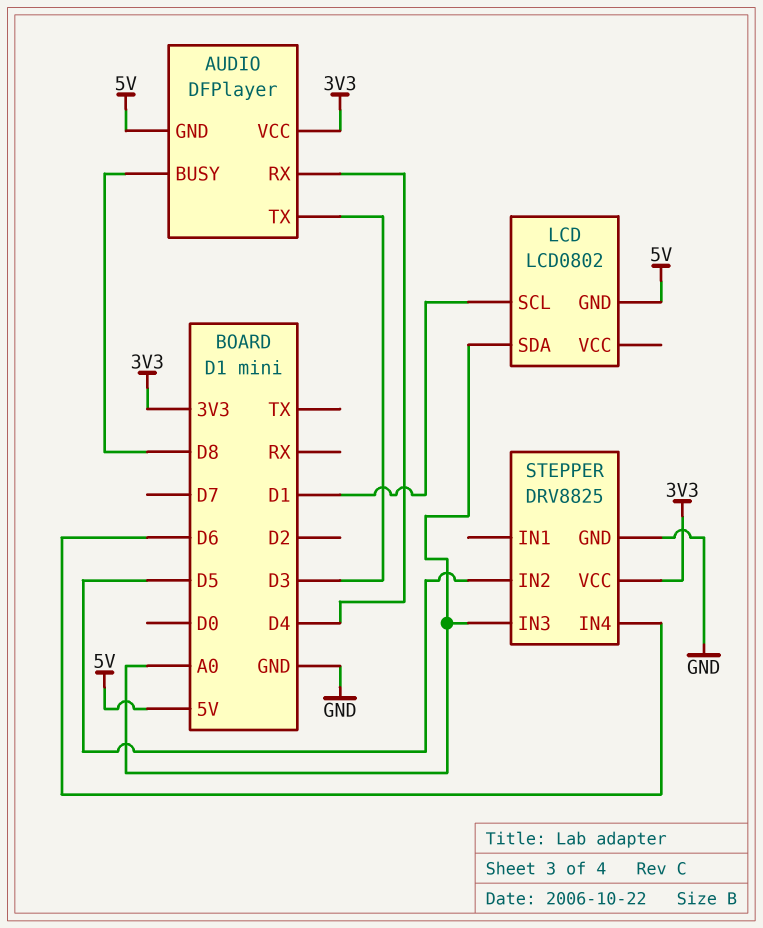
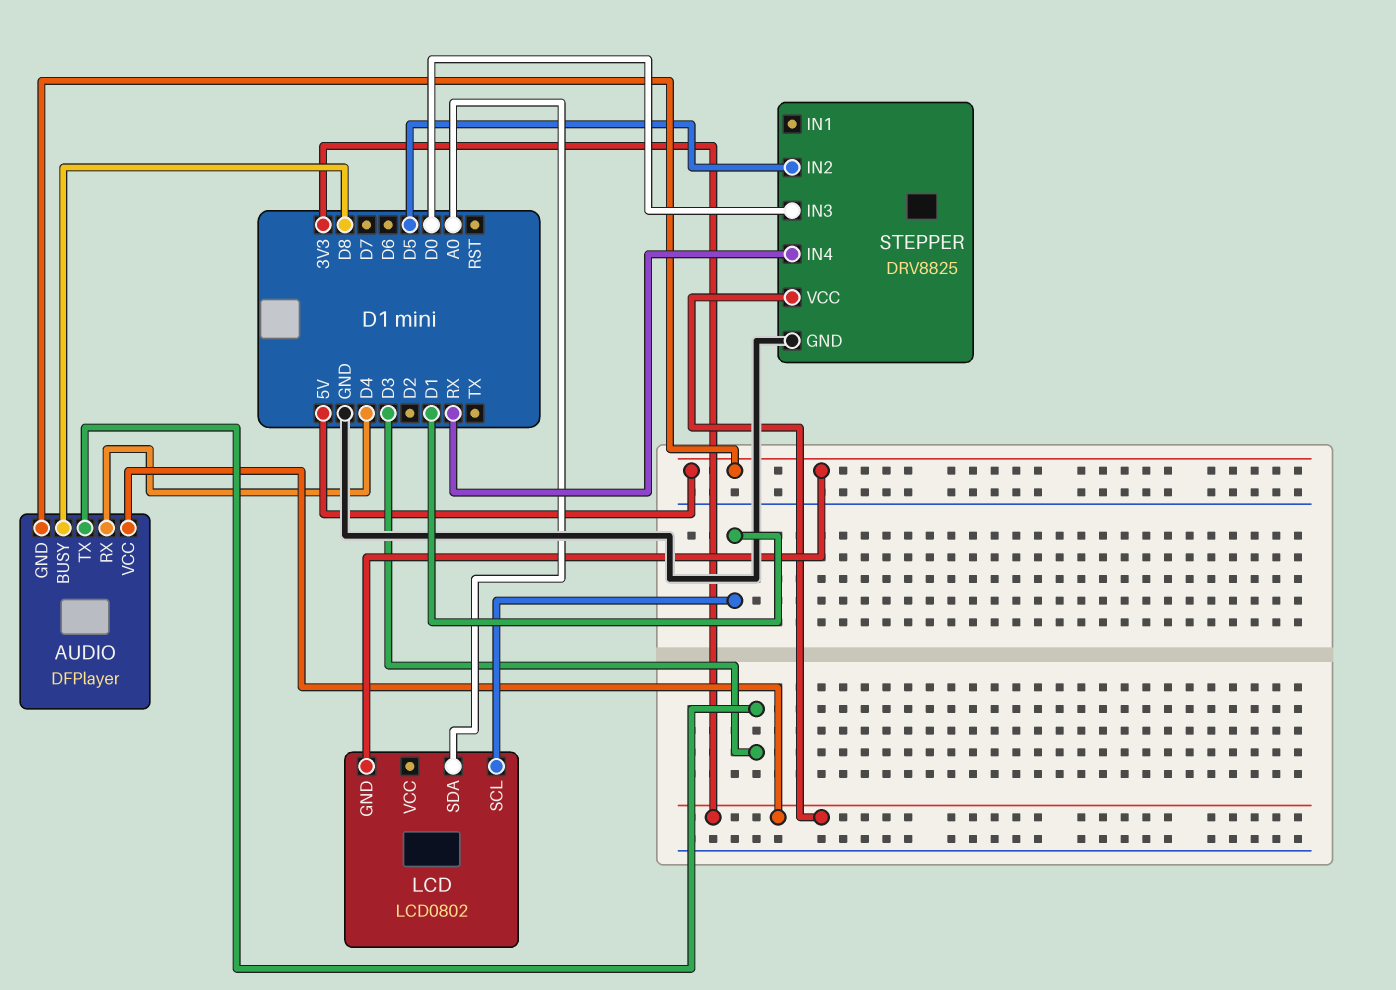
STEPPER pin IN3: A0 -> D0
STEPPER pin IN4: D6 -> RX

